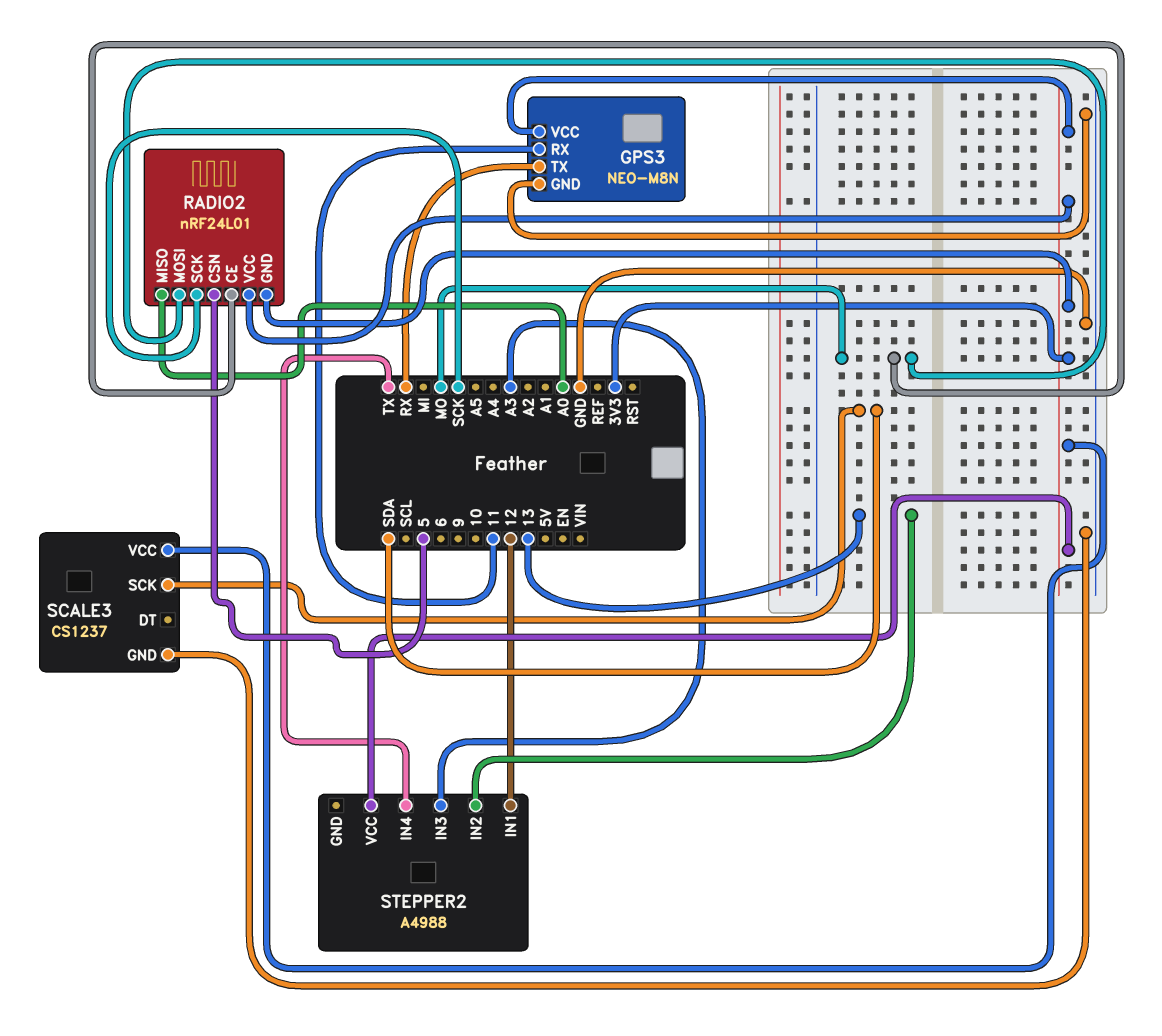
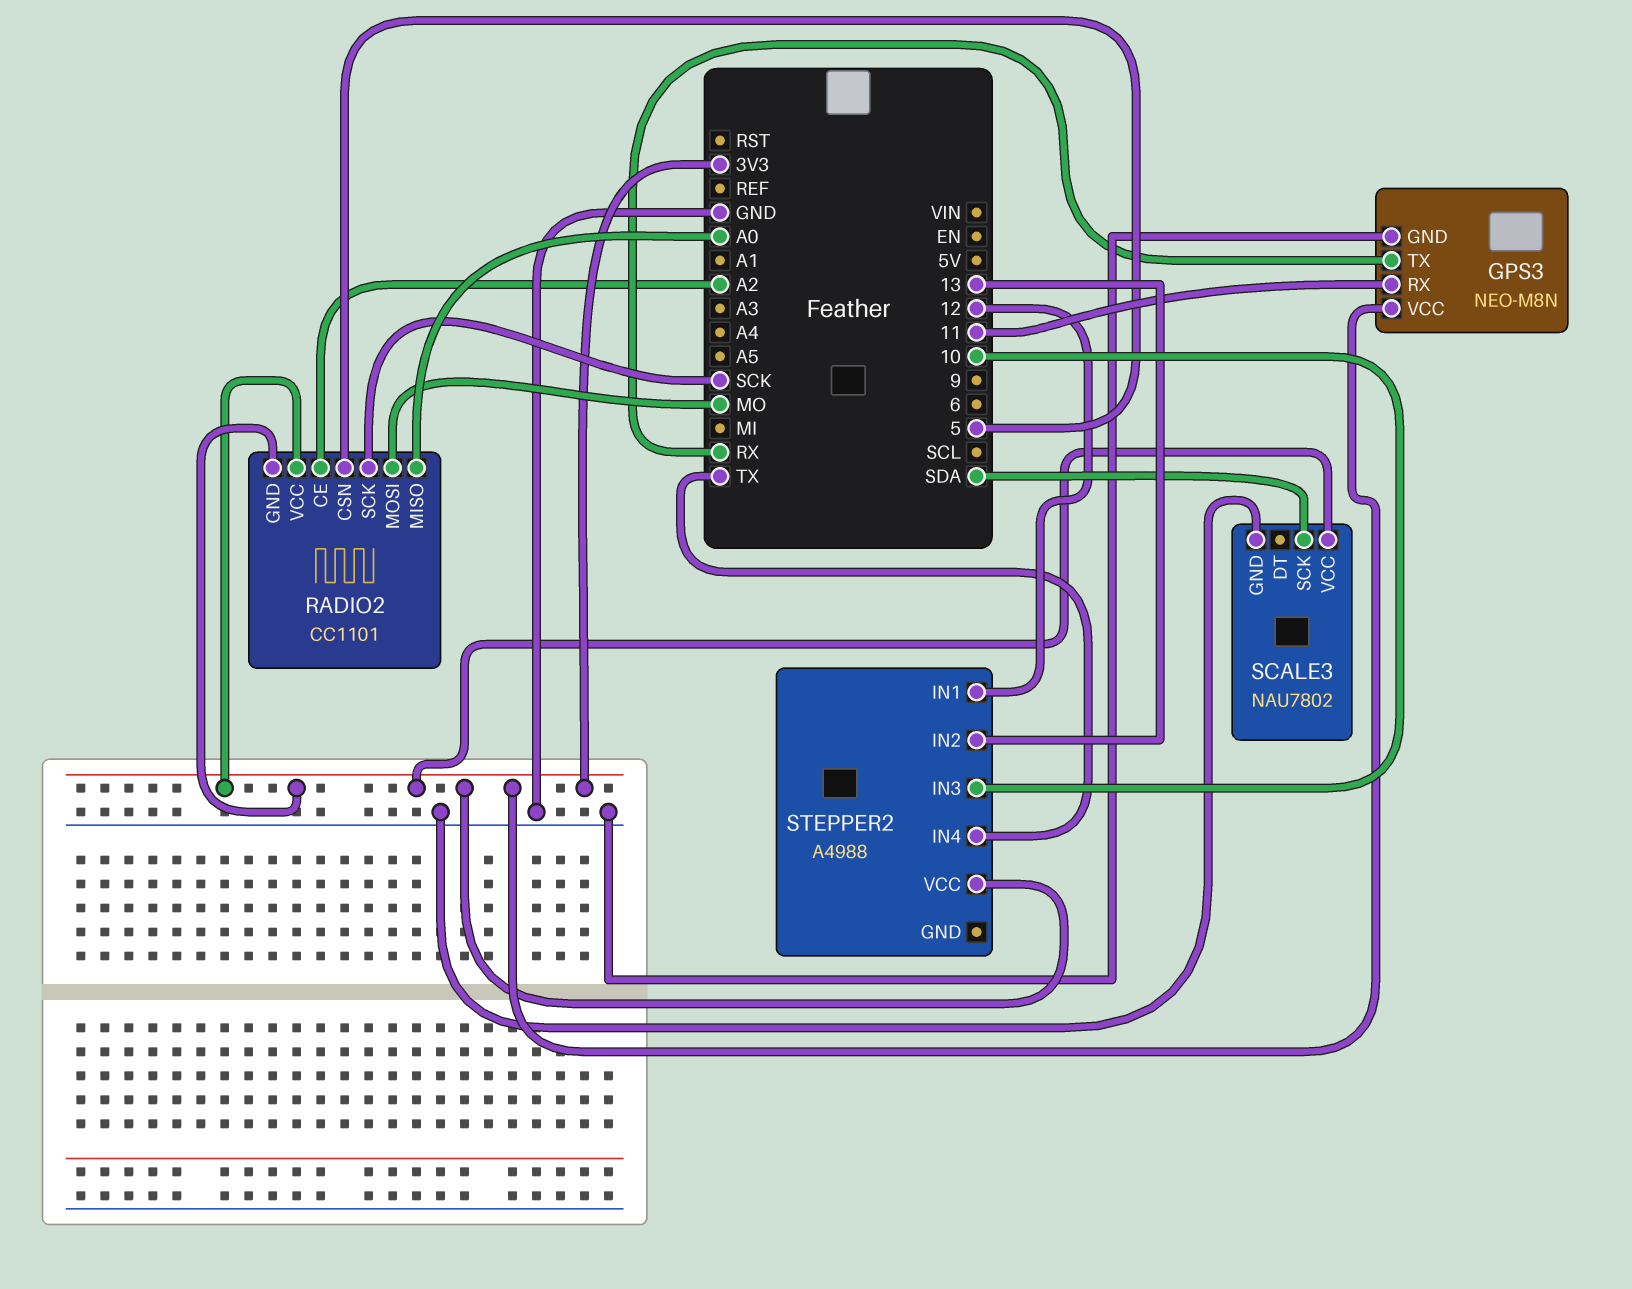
RADIO2: nRF24L01 -> CC1101
RADIO2 pin CE: MO -> A2
SCALE3: CS1237 -> NAU7802
STEPPER2 pin IN3: A3 -> 10

